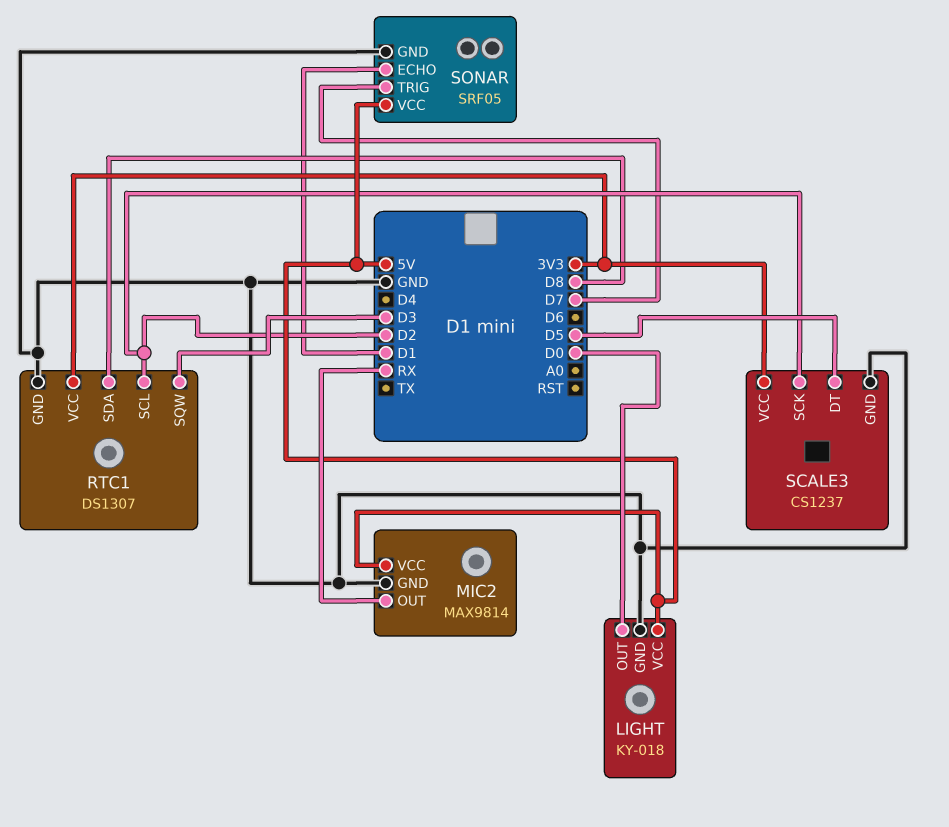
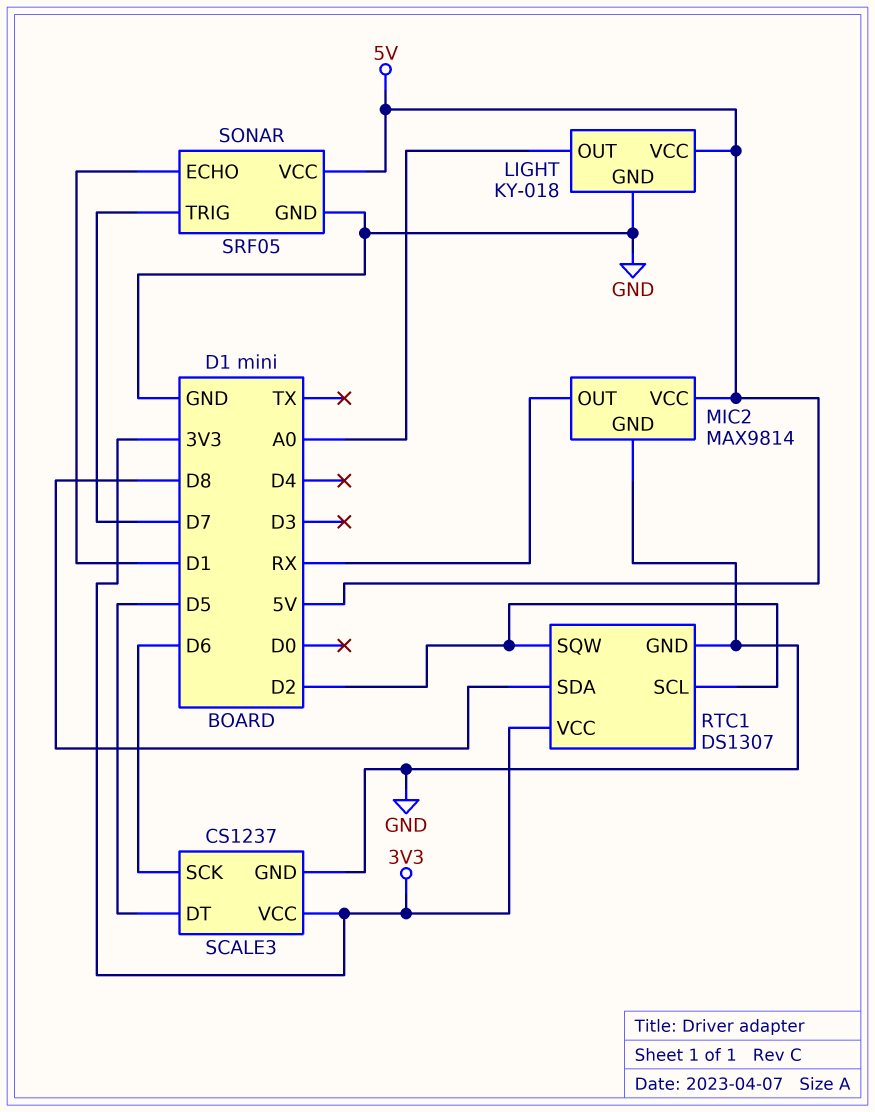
LIGHT pin OUT: D0 -> A0
RTC1 pin SQW: D3 -> D2
SCALE3 pin SCK: D2 -> D6

